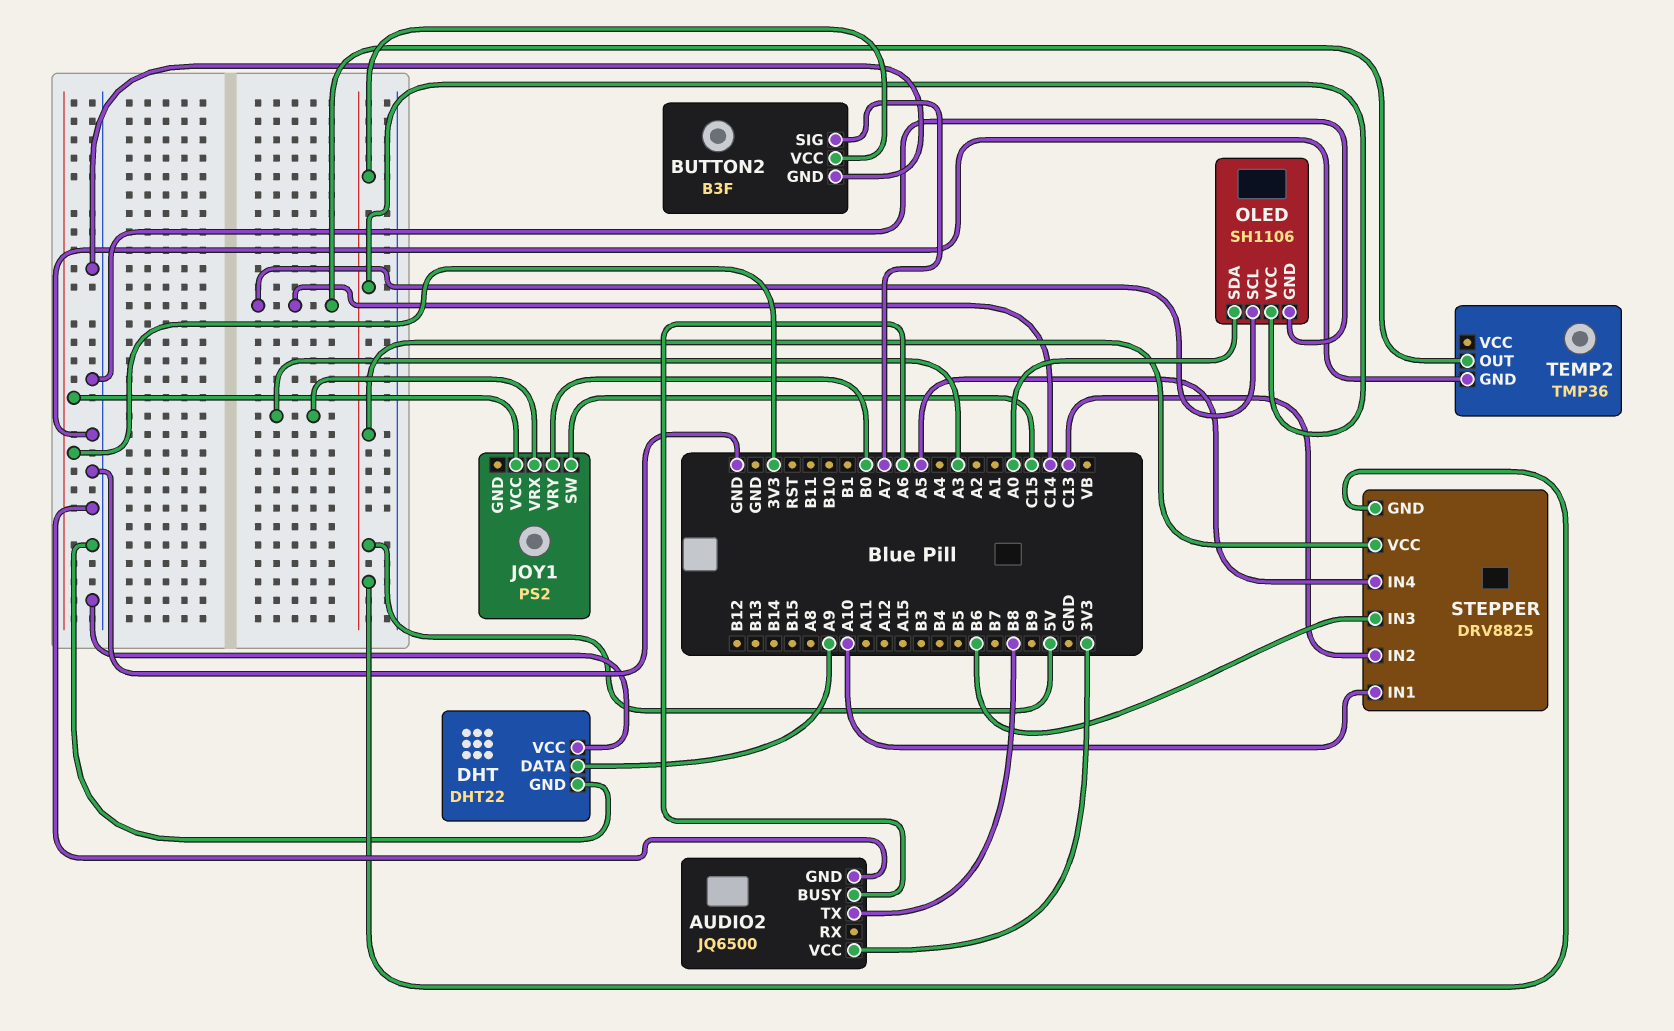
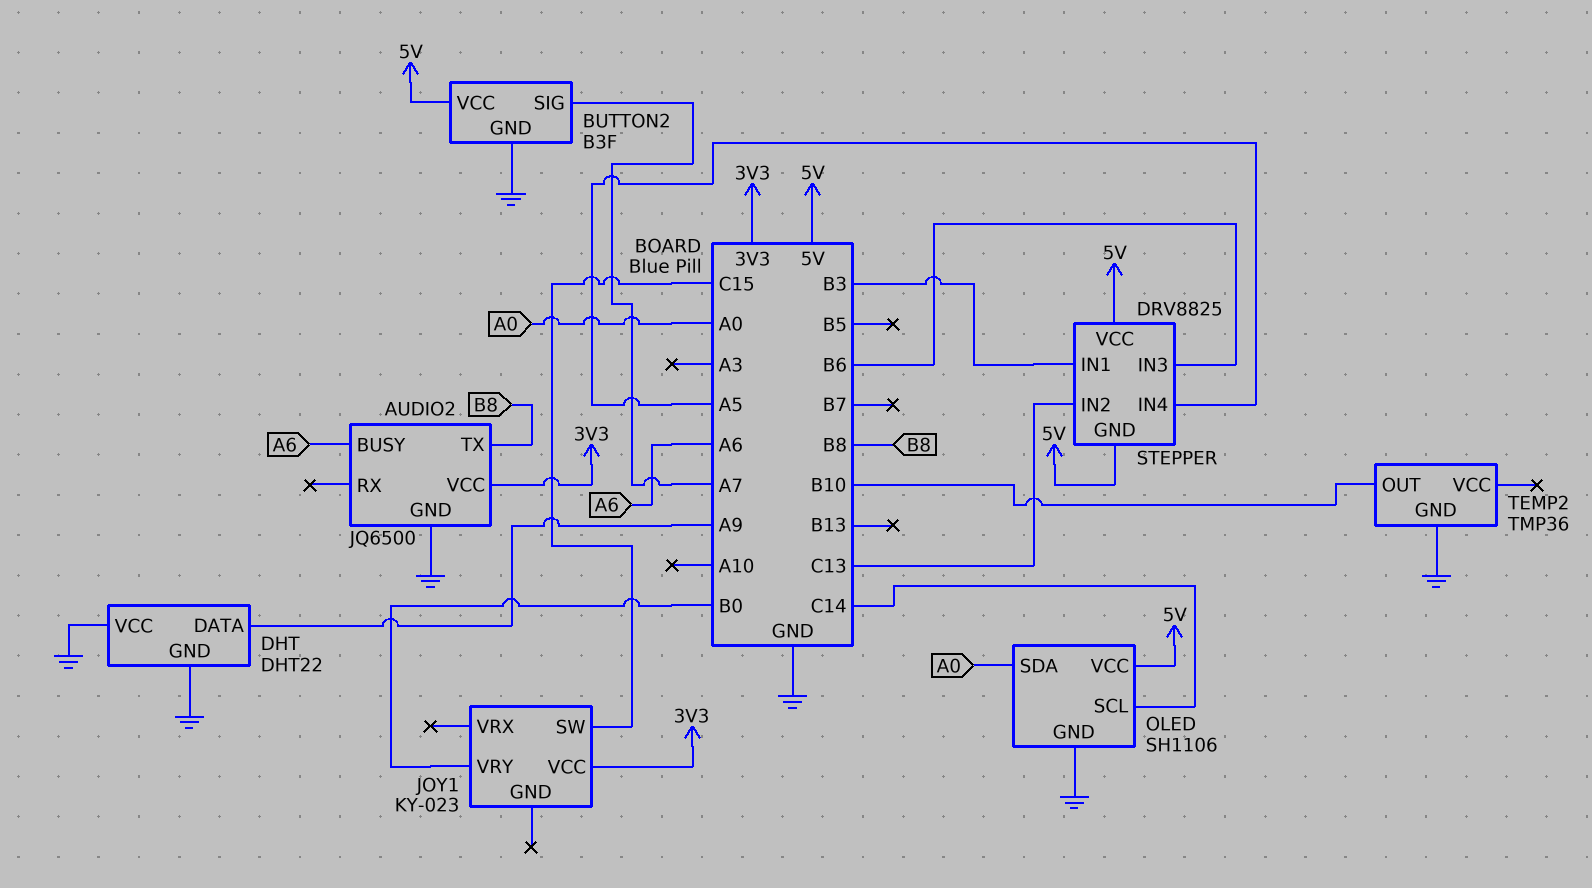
JOY1: PS2 -> KY-023
JOY1 pin VRX: A3 -> none
STEPPER pin IN1: A10 -> B3
TEMP2 pin OUT: C14 -> B10

